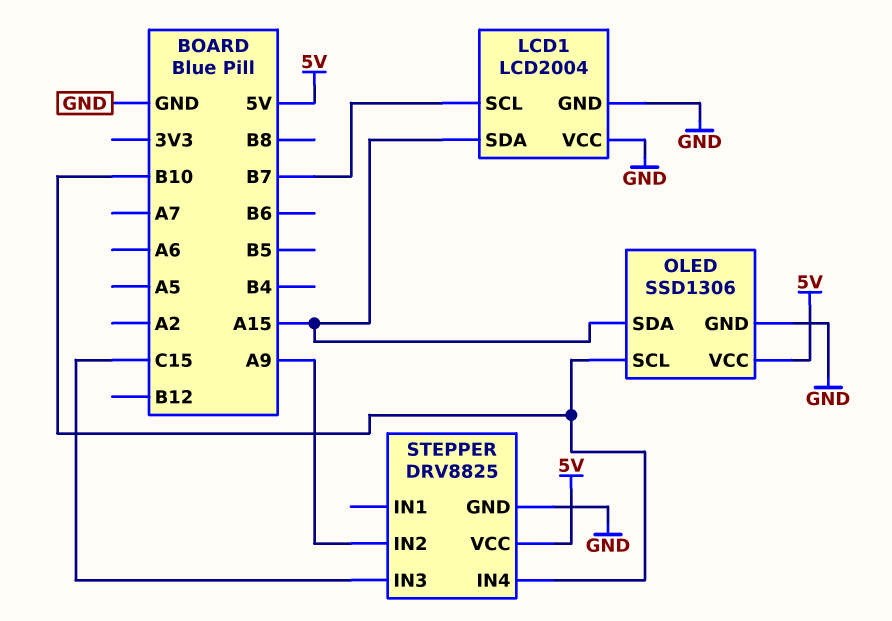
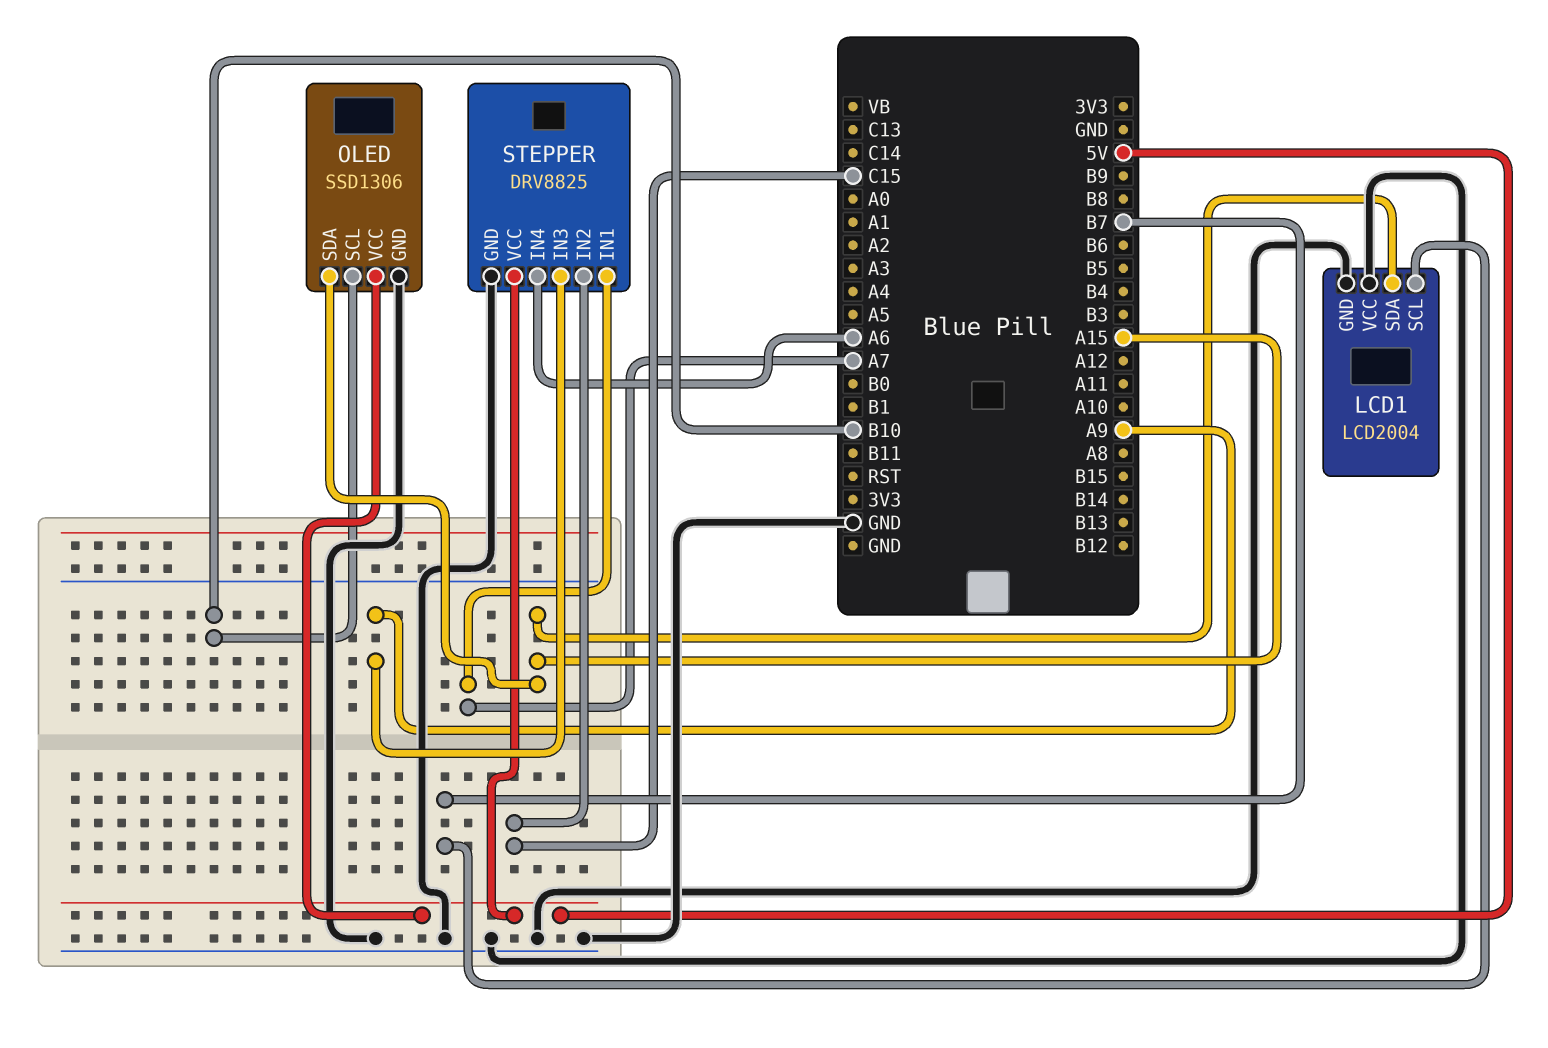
STEPPER pin IN1: none -> A7
STEPPER pin IN2: A9 -> C15
STEPPER pin IN3: C15 -> A9
STEPPER pin IN4: B10 -> A6

